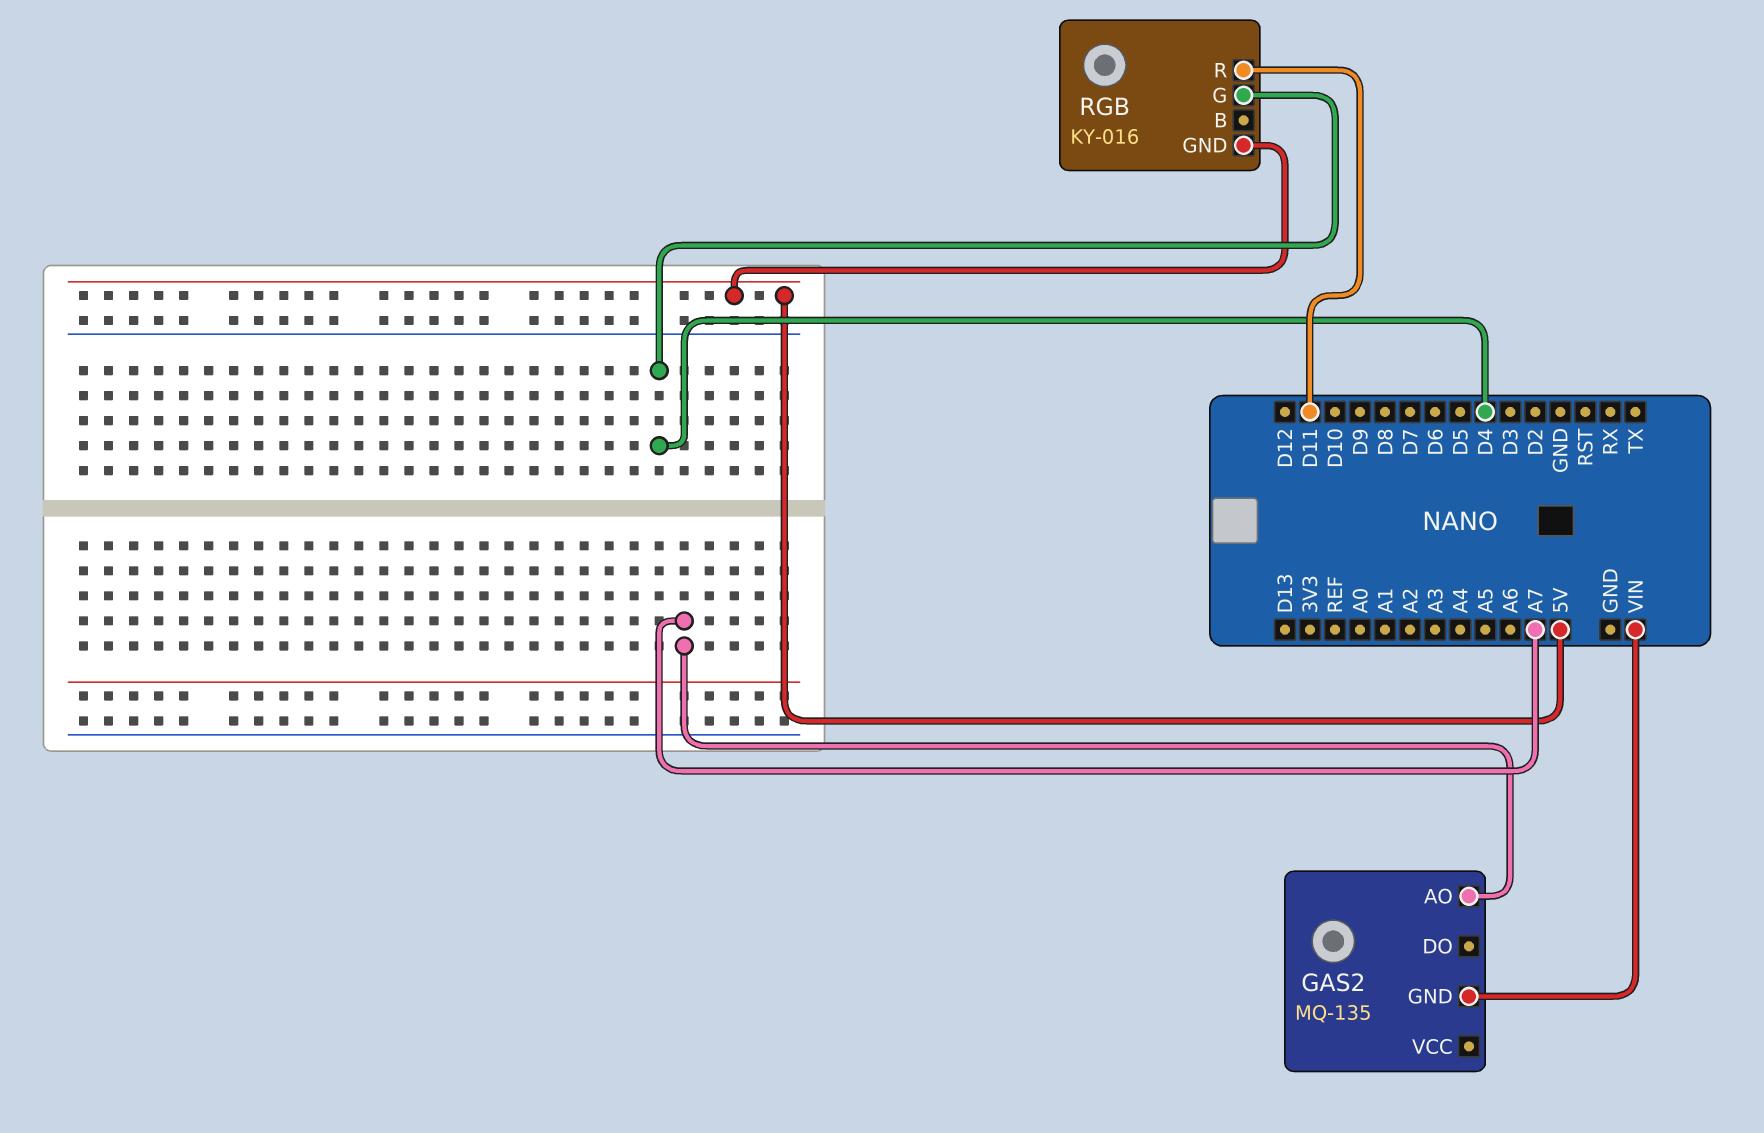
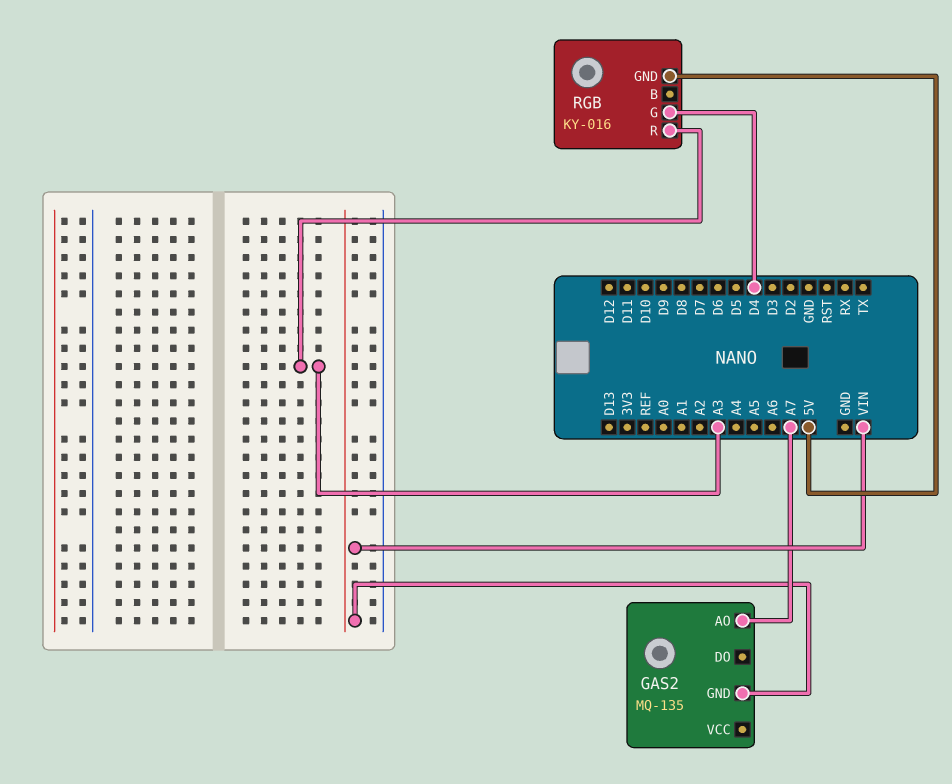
RGB pin R: D11 -> A3

